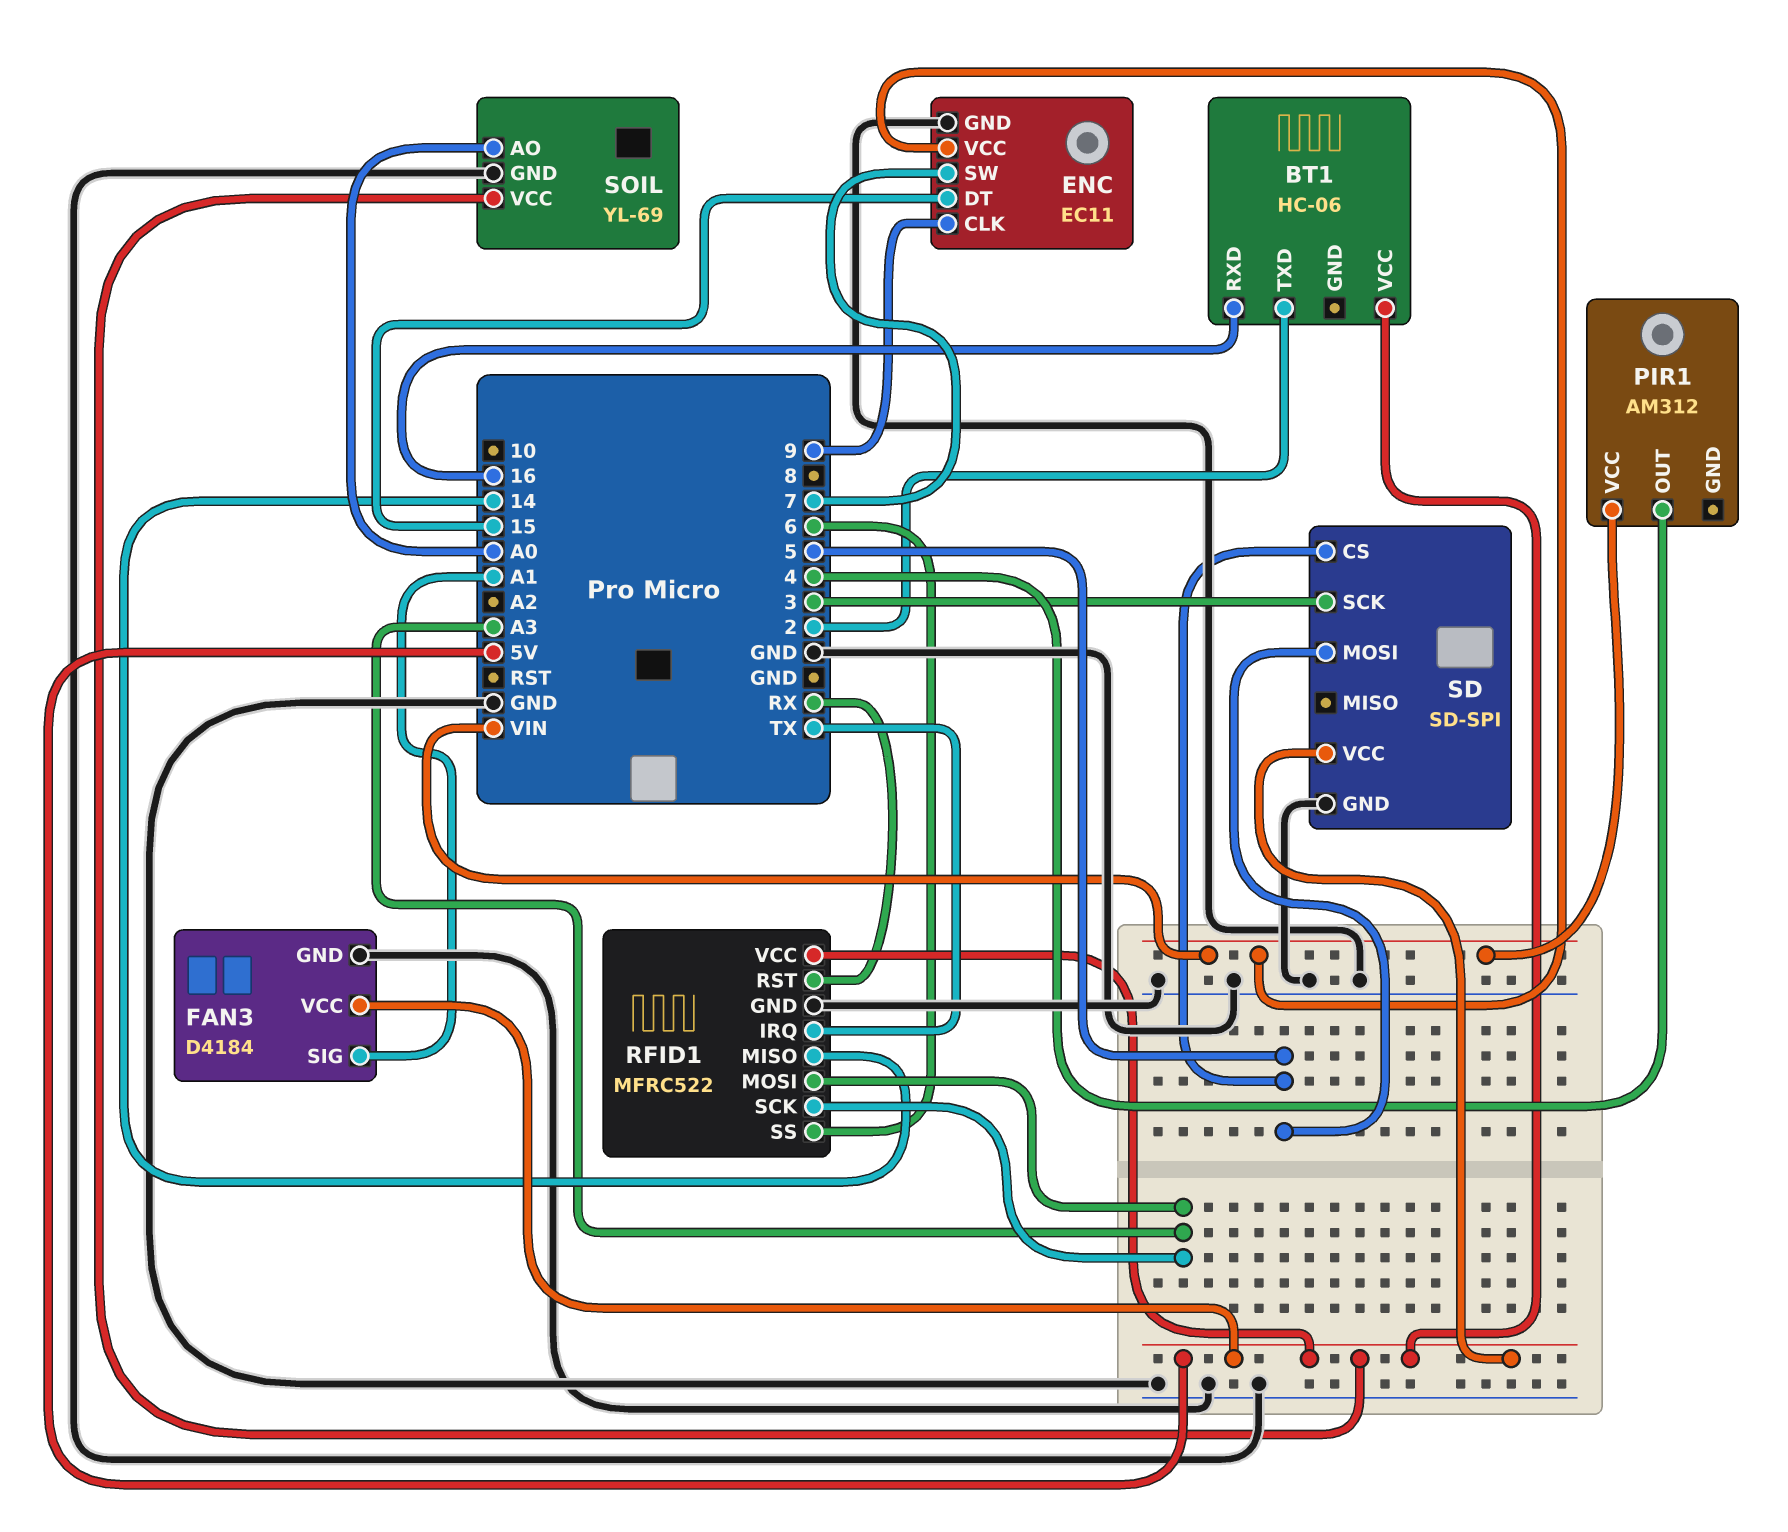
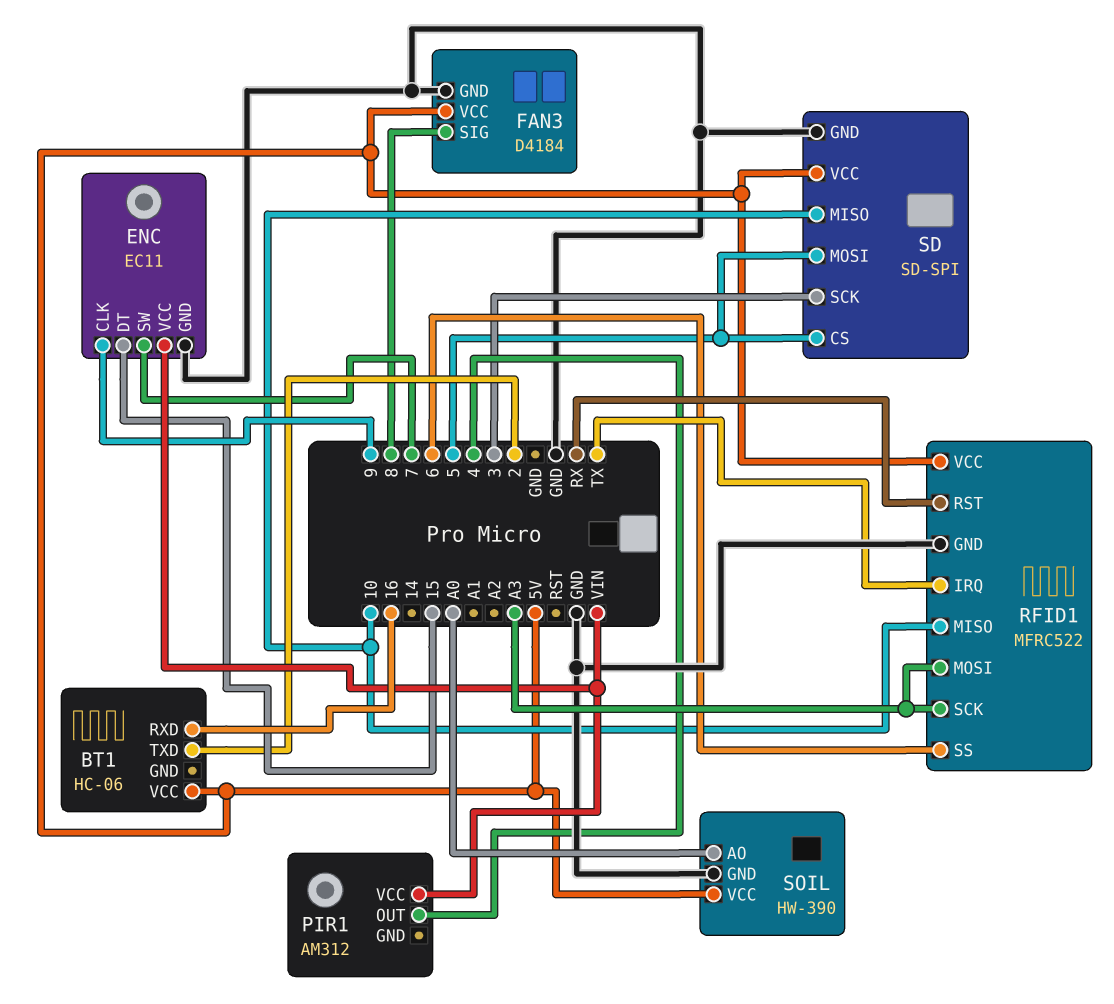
FAN3 pin SIG: A1 -> 8
RFID1 pin MISO: 14 -> 10
SD pin MISO: none -> 10
SOIL: YL-69 -> HW-390

